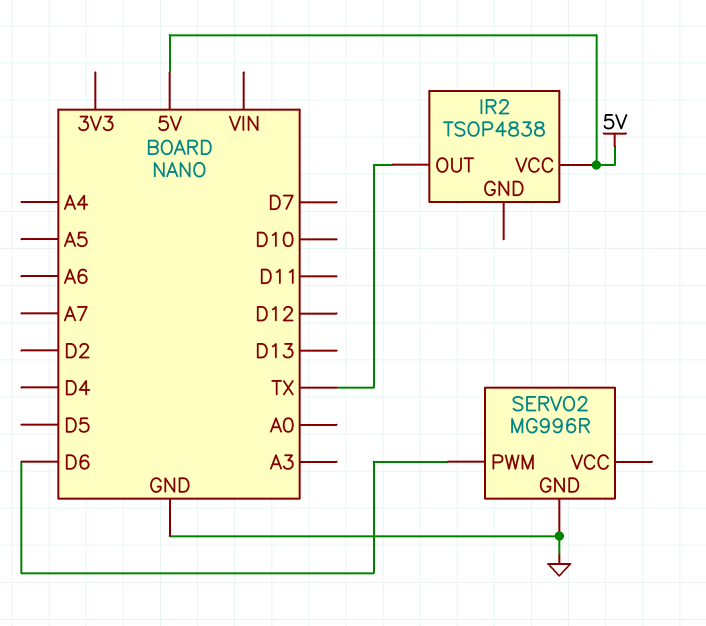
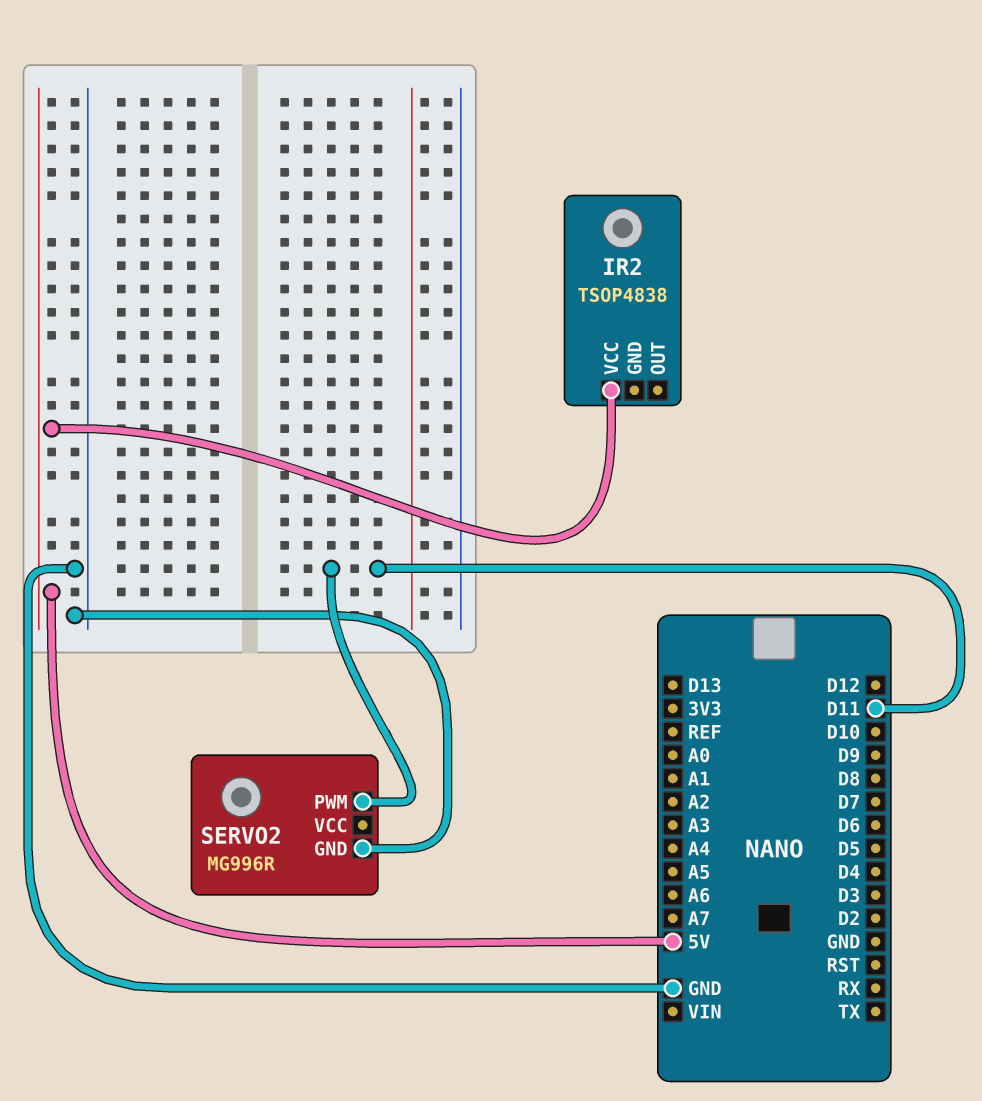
IR2 pin OUT: TX -> none
SERVO2 pin PWM: D6 -> D11

